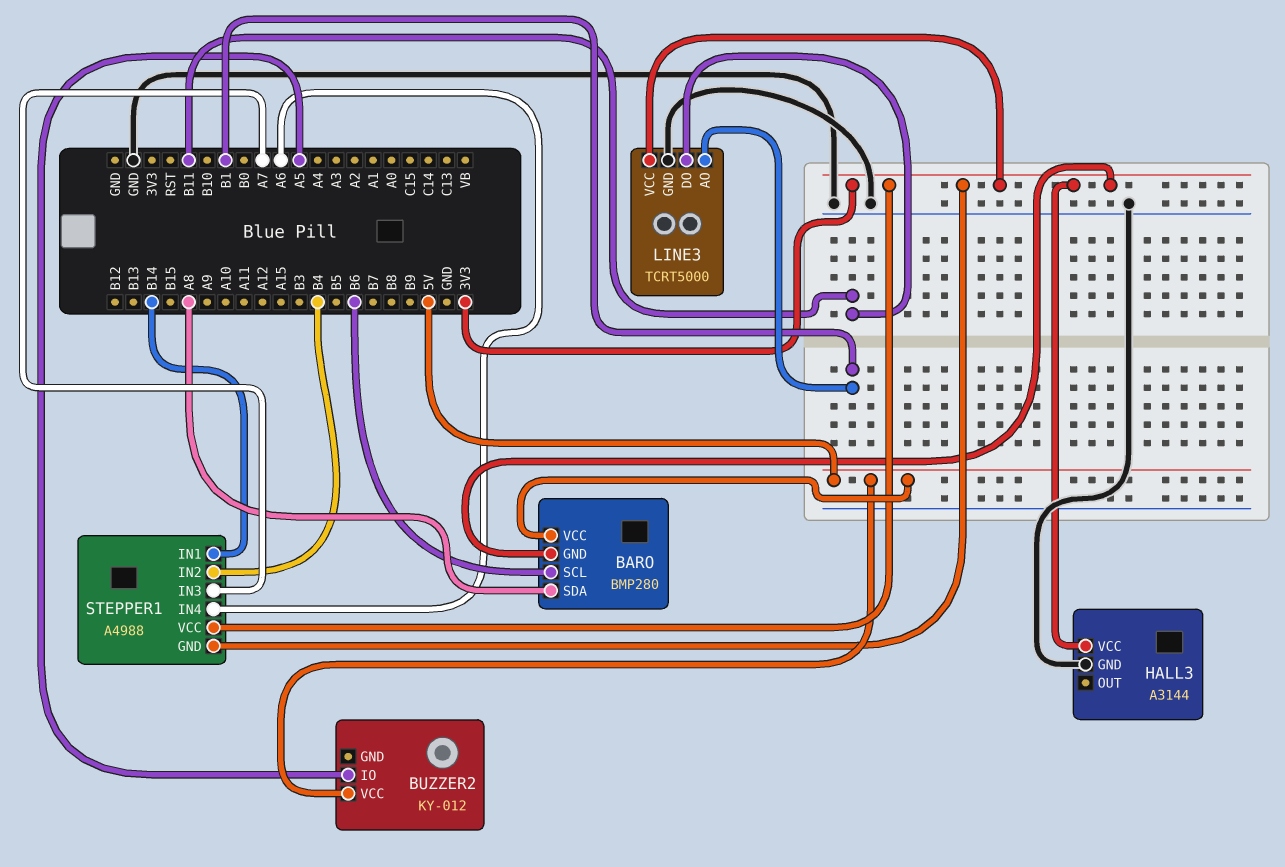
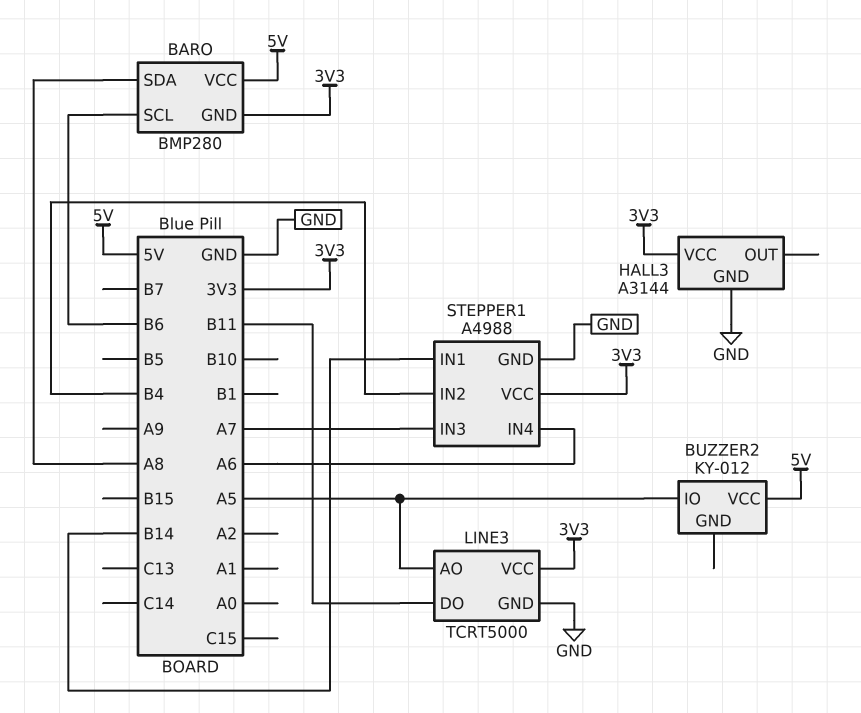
LINE3 pin AO: B1 -> A5
STEPPER1 pin GND: 3V3 -> GND

